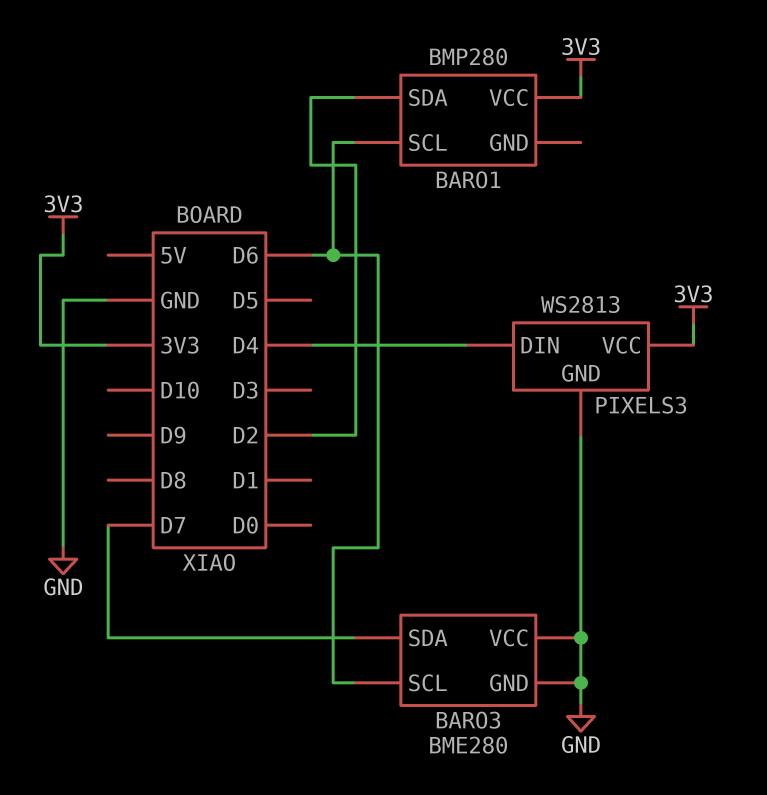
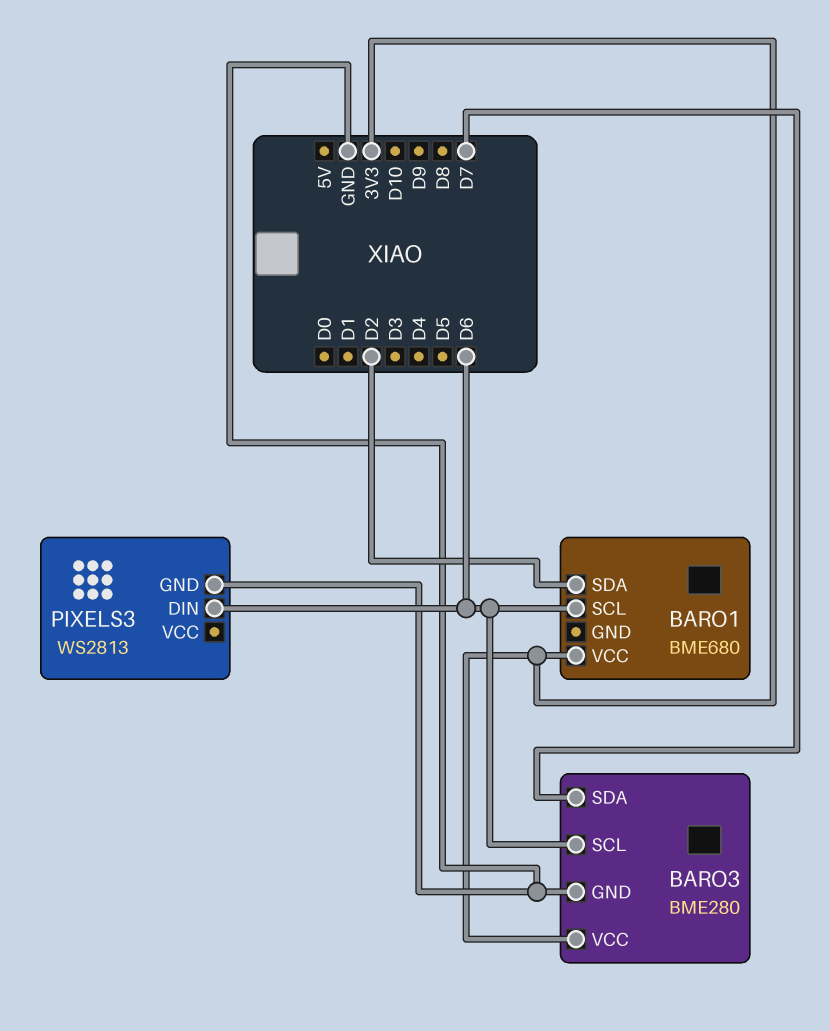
BARO1: BMP280 -> BME680
BARO3 pin VCC: GND -> 3V3
PIXELS3 pin DIN: D4 -> D6
PIXELS3 pin VCC: 3V3 -> none

